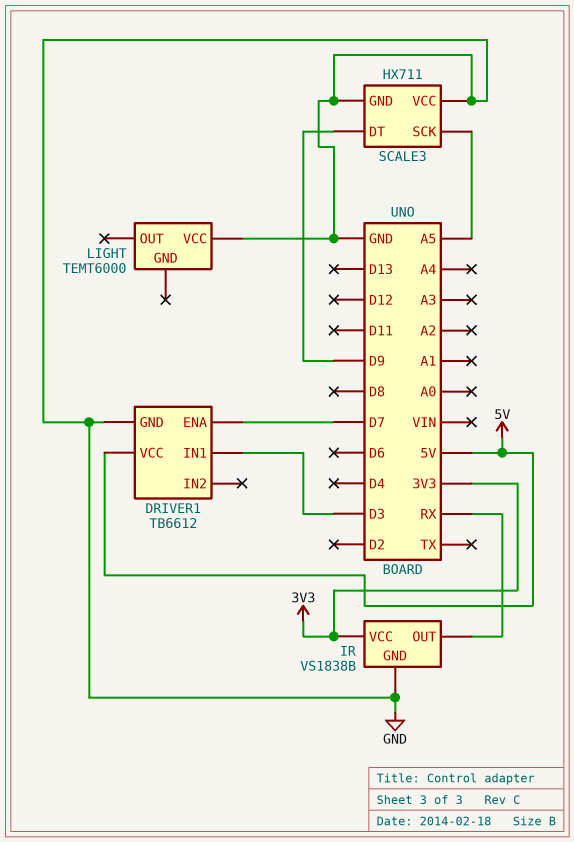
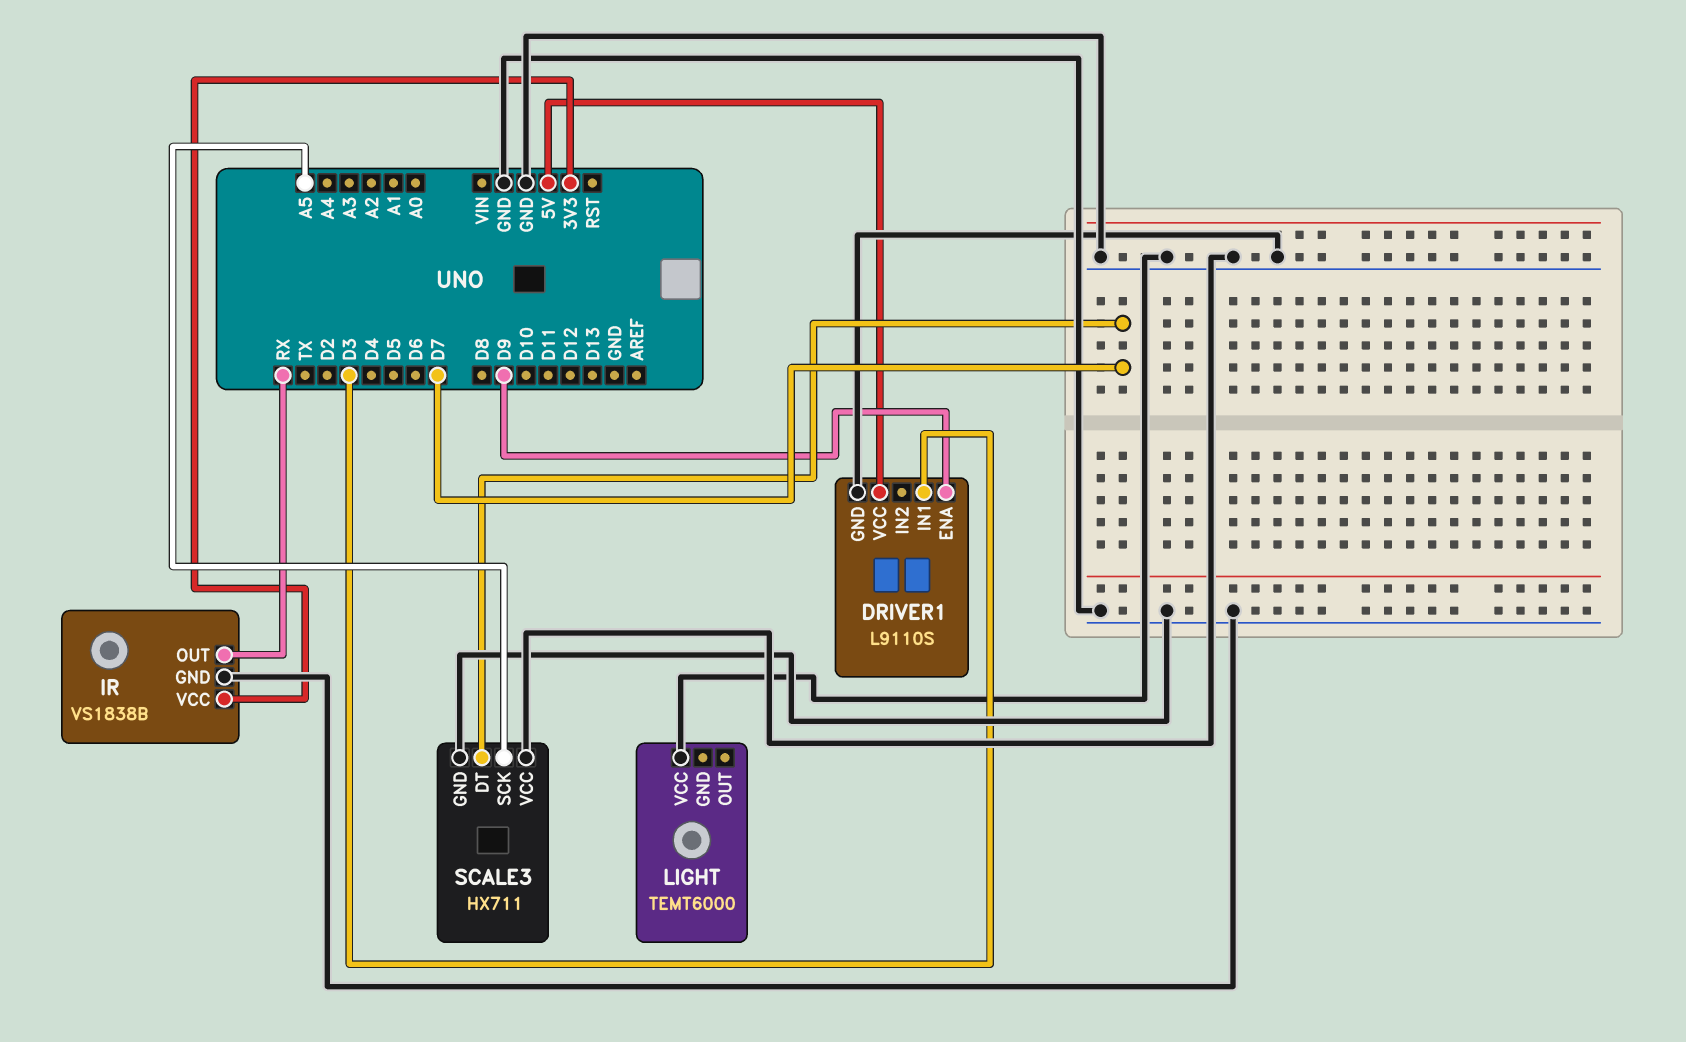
DRIVER1: TB6612 -> L9110S
DRIVER1 pin ENA: D7 -> D9
SCALE3 pin DT: D9 -> D7

